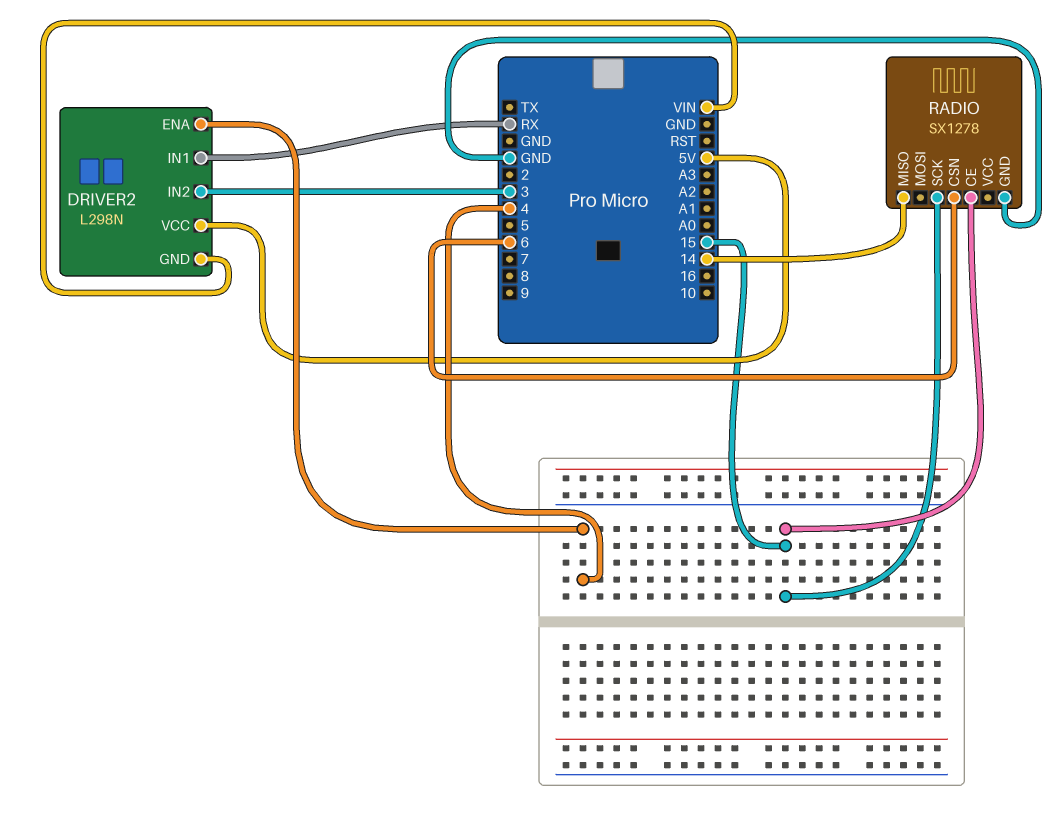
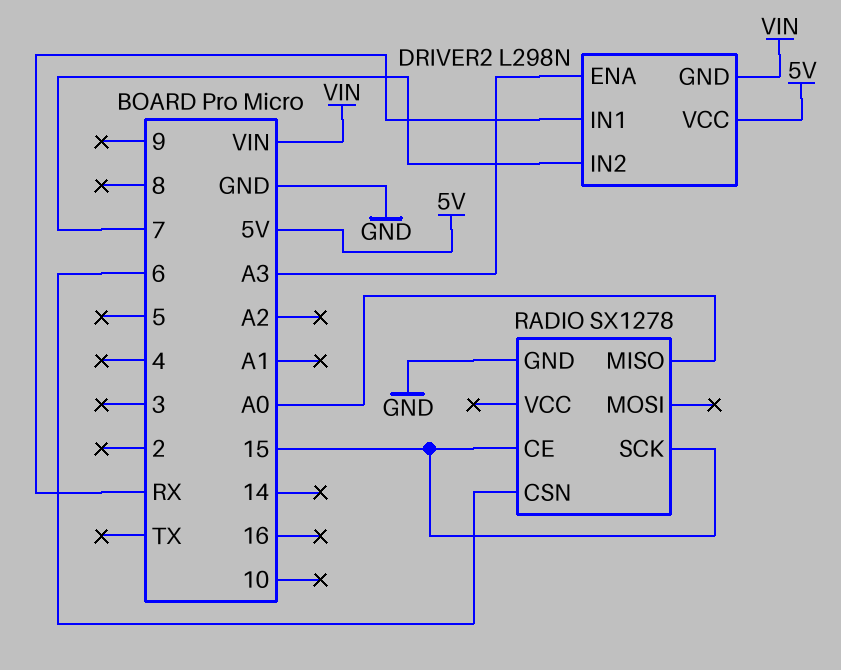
DRIVER2 pin ENA: 4 -> A3
DRIVER2 pin IN2: 3 -> 7
RADIO pin MISO: 14 -> A0

